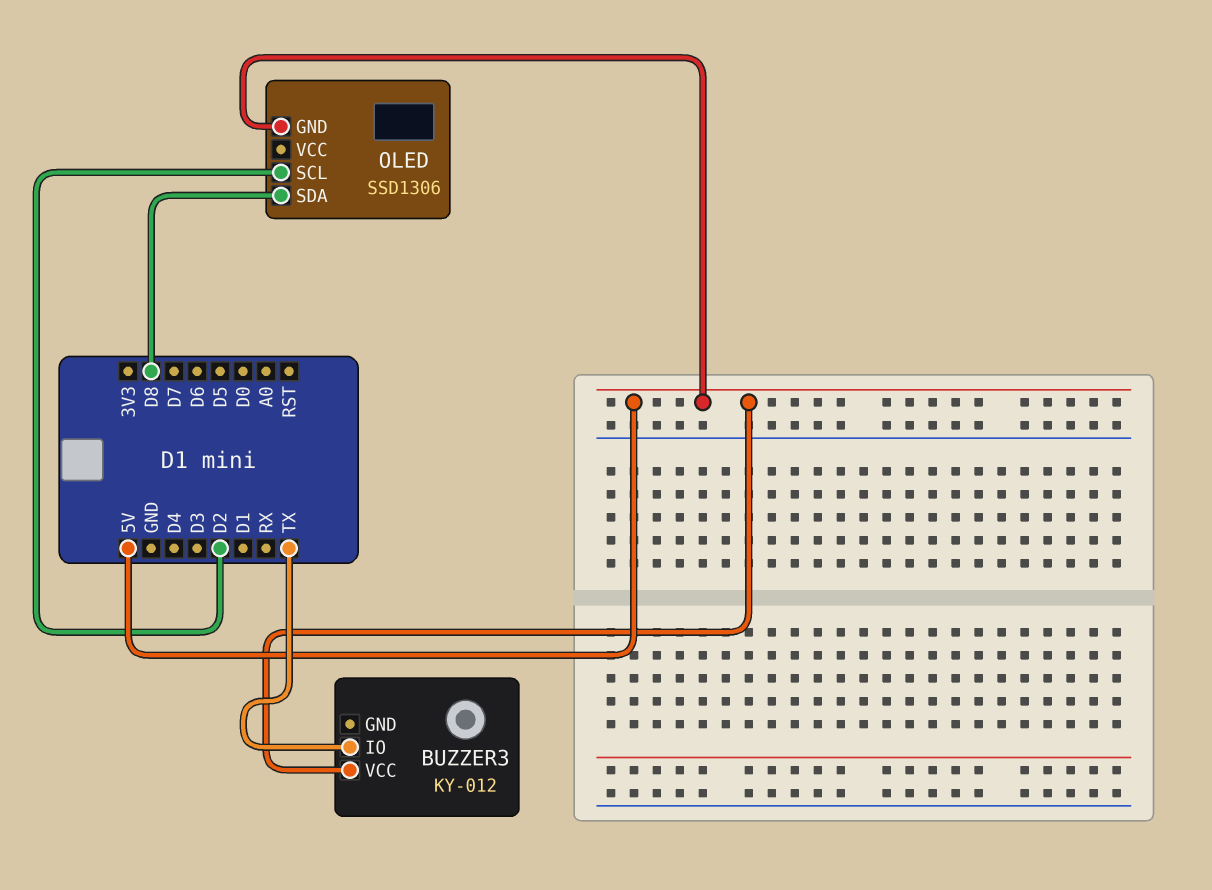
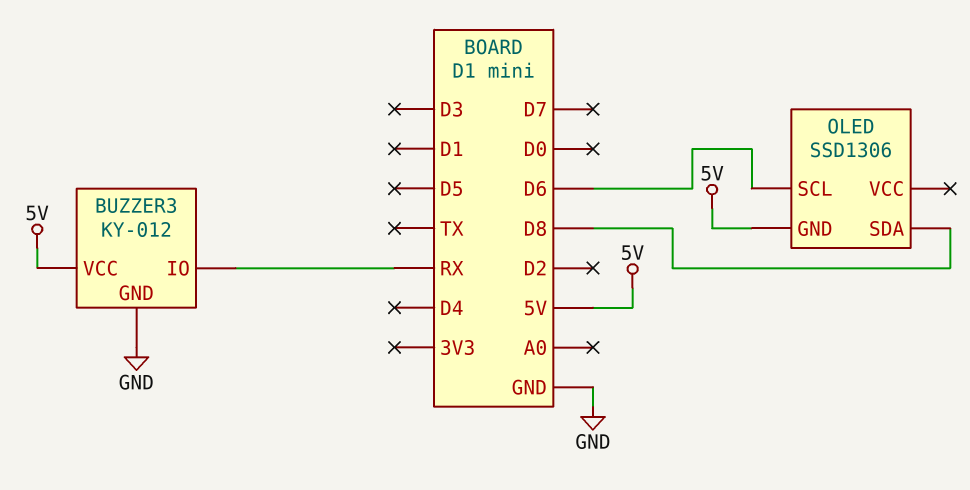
BUZZER3 pin GND: none -> GND
BUZZER3 pin IO: TX -> RX
OLED pin SCL: D2 -> D6

